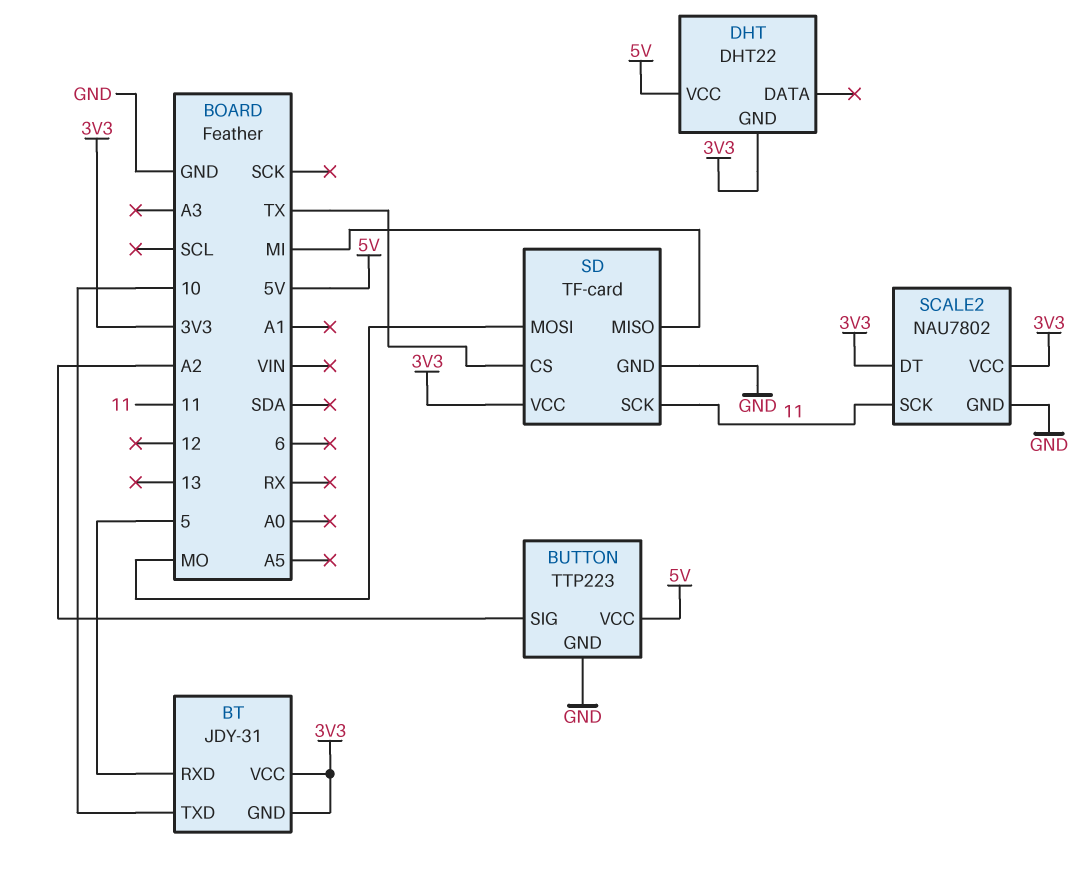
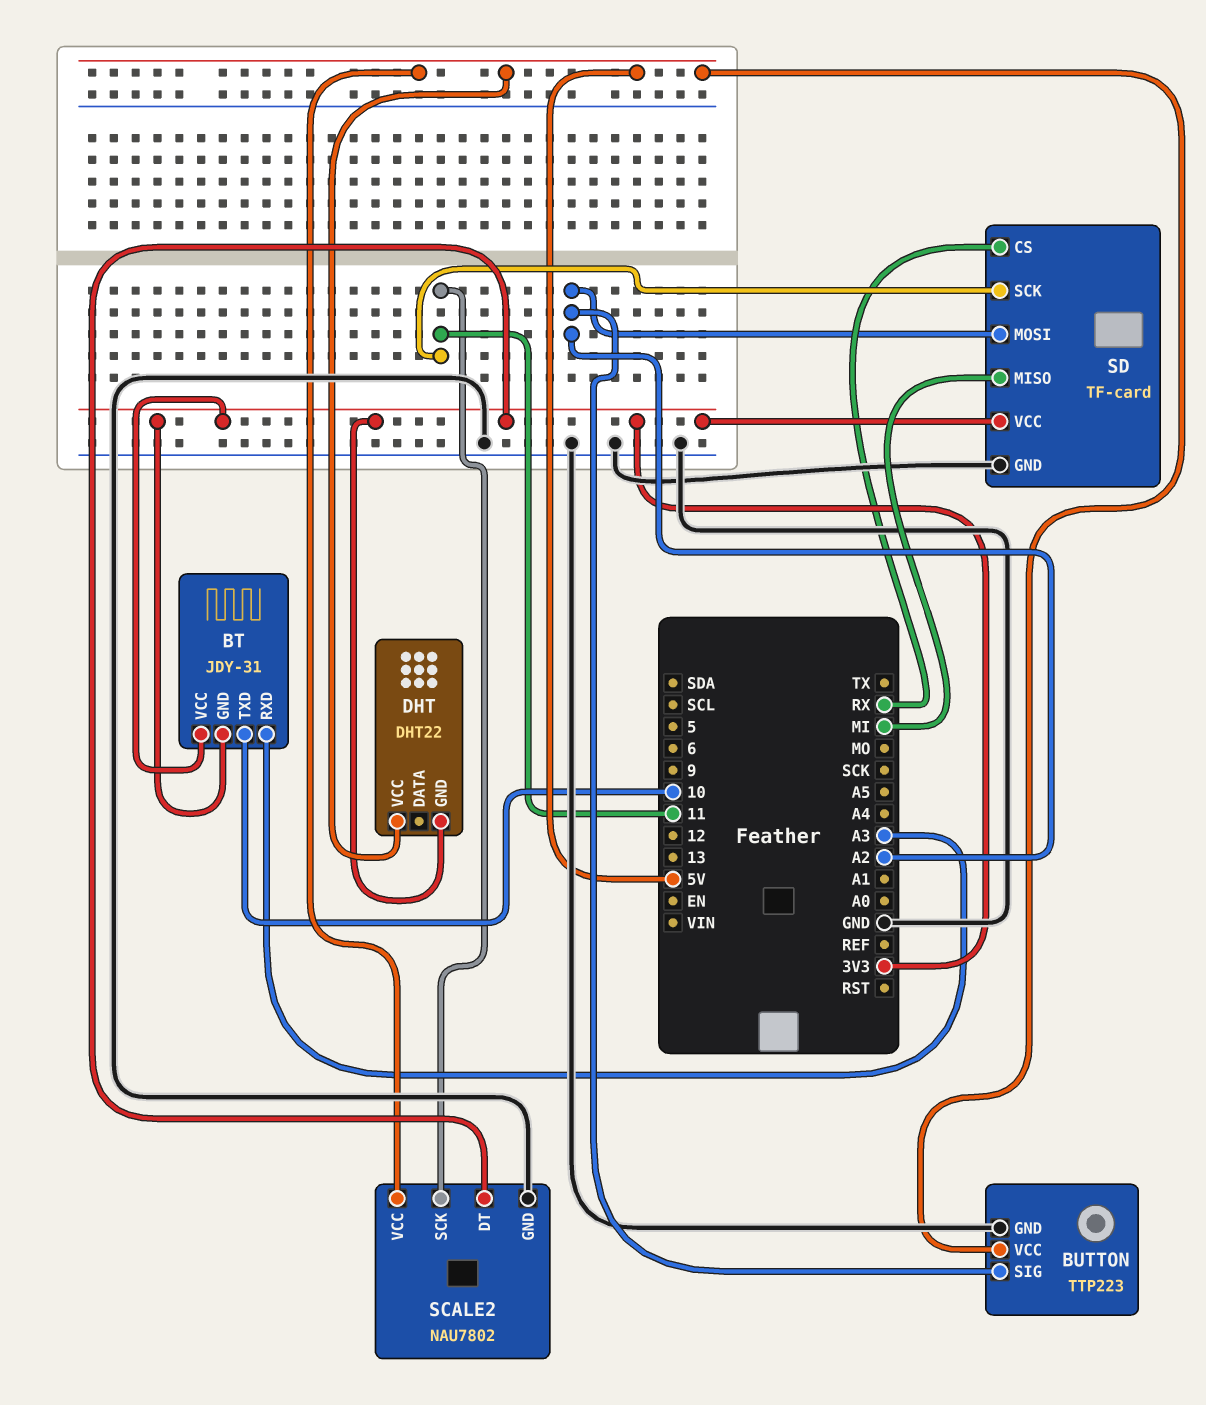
BT pin RXD: 5 -> A3
SCALE2 pin VCC: 3V3 -> 5V
SD pin CS: TX -> RX
SD pin MOSI: MO -> A2

